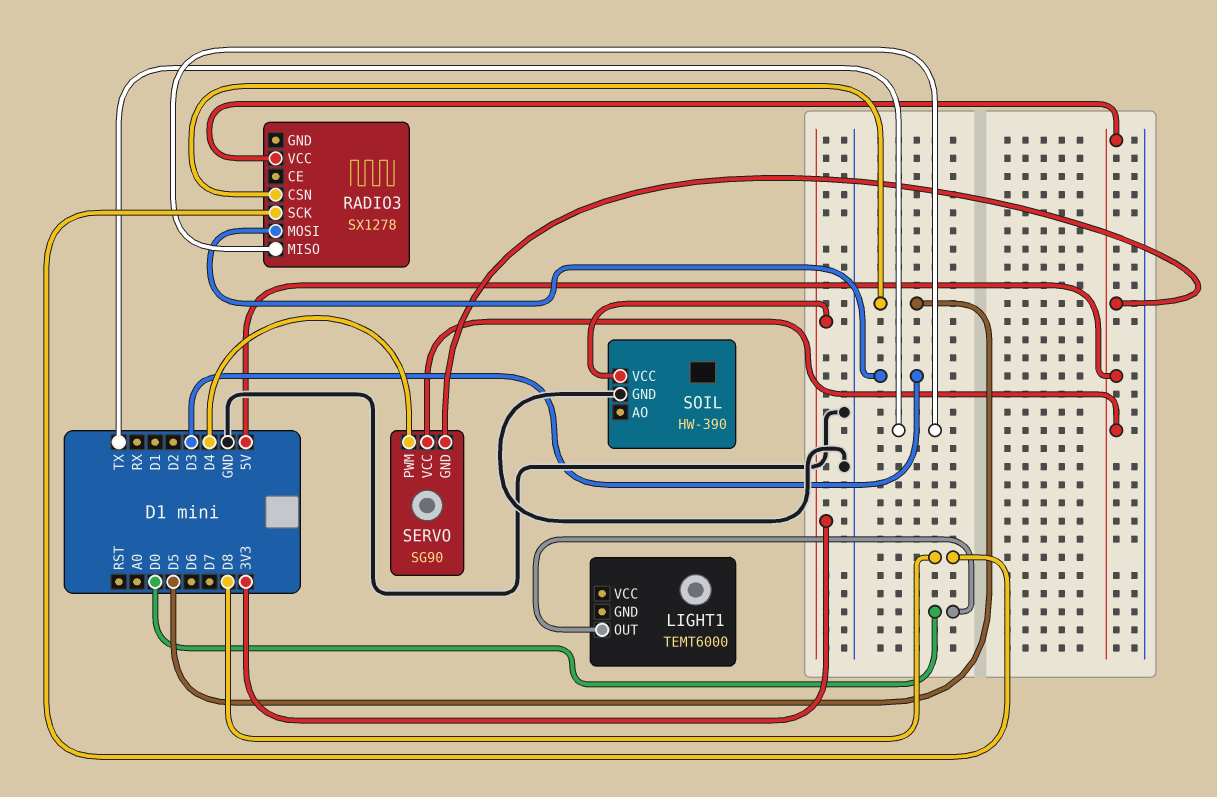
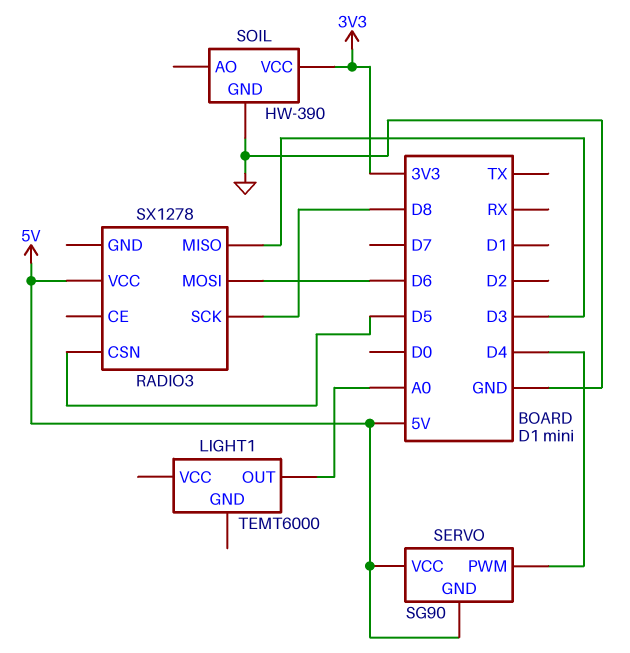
LIGHT1 pin OUT: D0 -> A0
RADIO3 pin MISO: TX -> D3
RADIO3 pin MOSI: D3 -> D6

